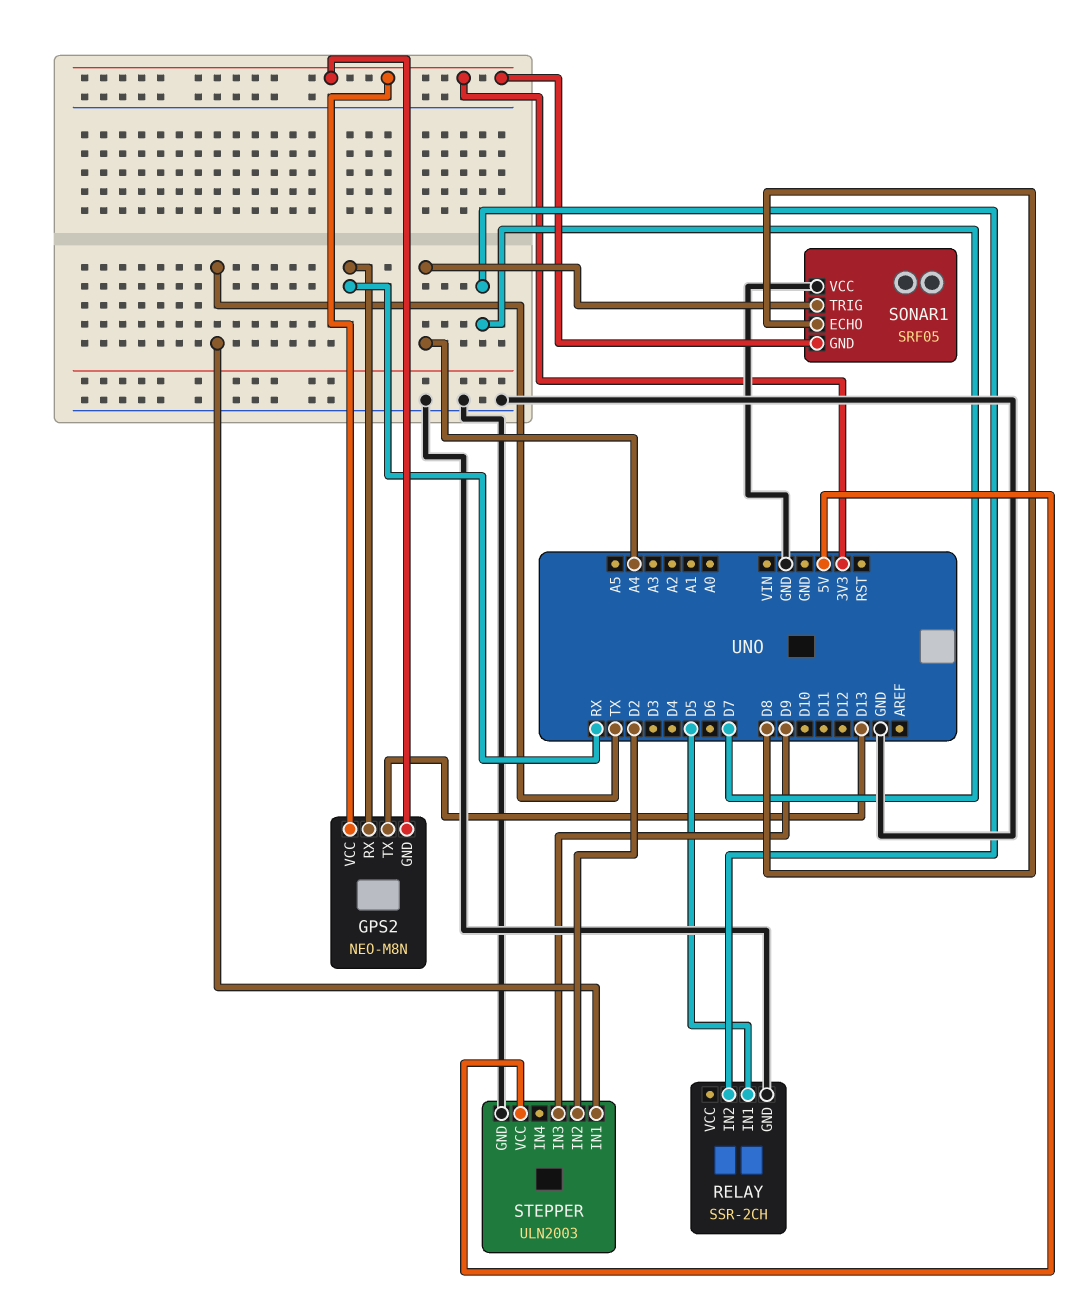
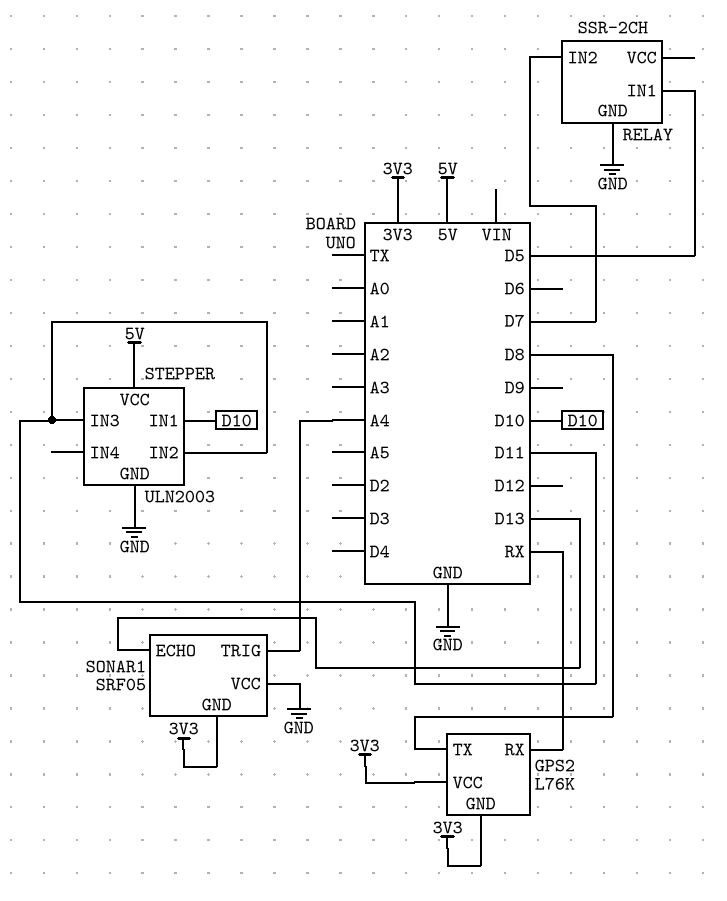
GPS2: NEO-M8N -> L76K
GPS2 pin TX: D13 -> D8
SONAR1 pin ECHO: D8 -> D13
STEPPER pin IN1: TX -> D10
STEPPER pin IN2: D2 -> D11
STEPPER pin IN3: D9 -> D11

